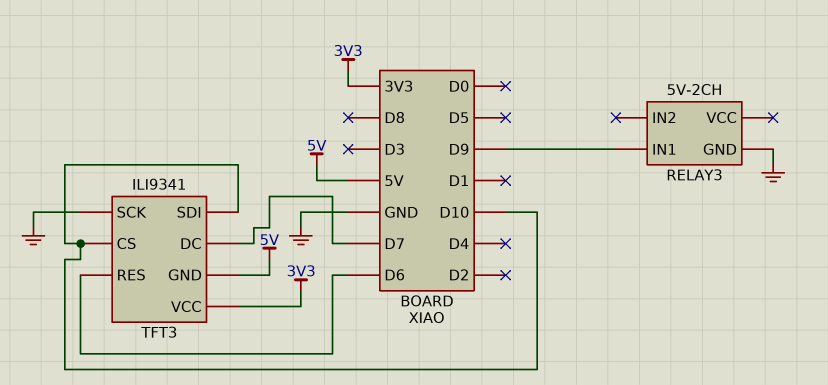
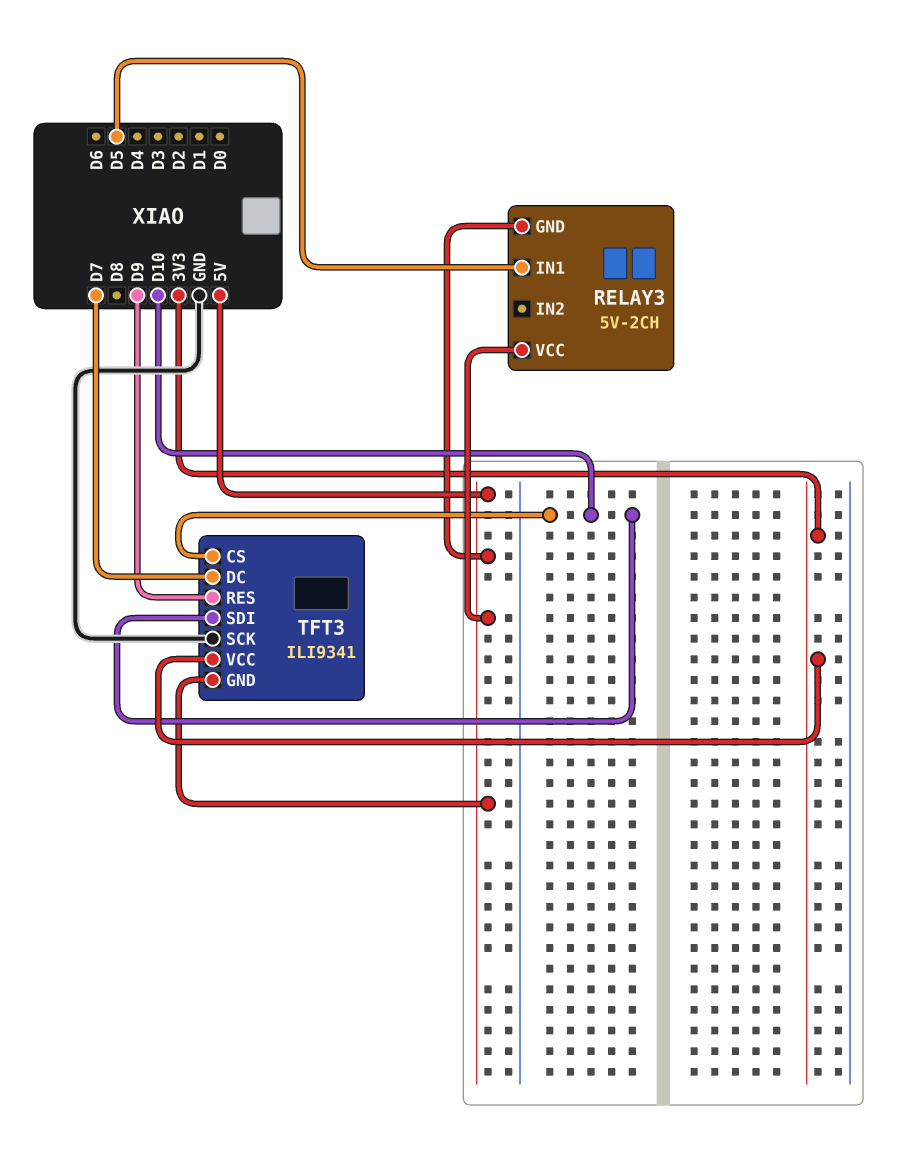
RELAY3 pin GND: GND -> 5V
RELAY3 pin IN1: D9 -> D5
RELAY3 pin VCC: none -> 5V
TFT3 pin RES: D6 -> D9

